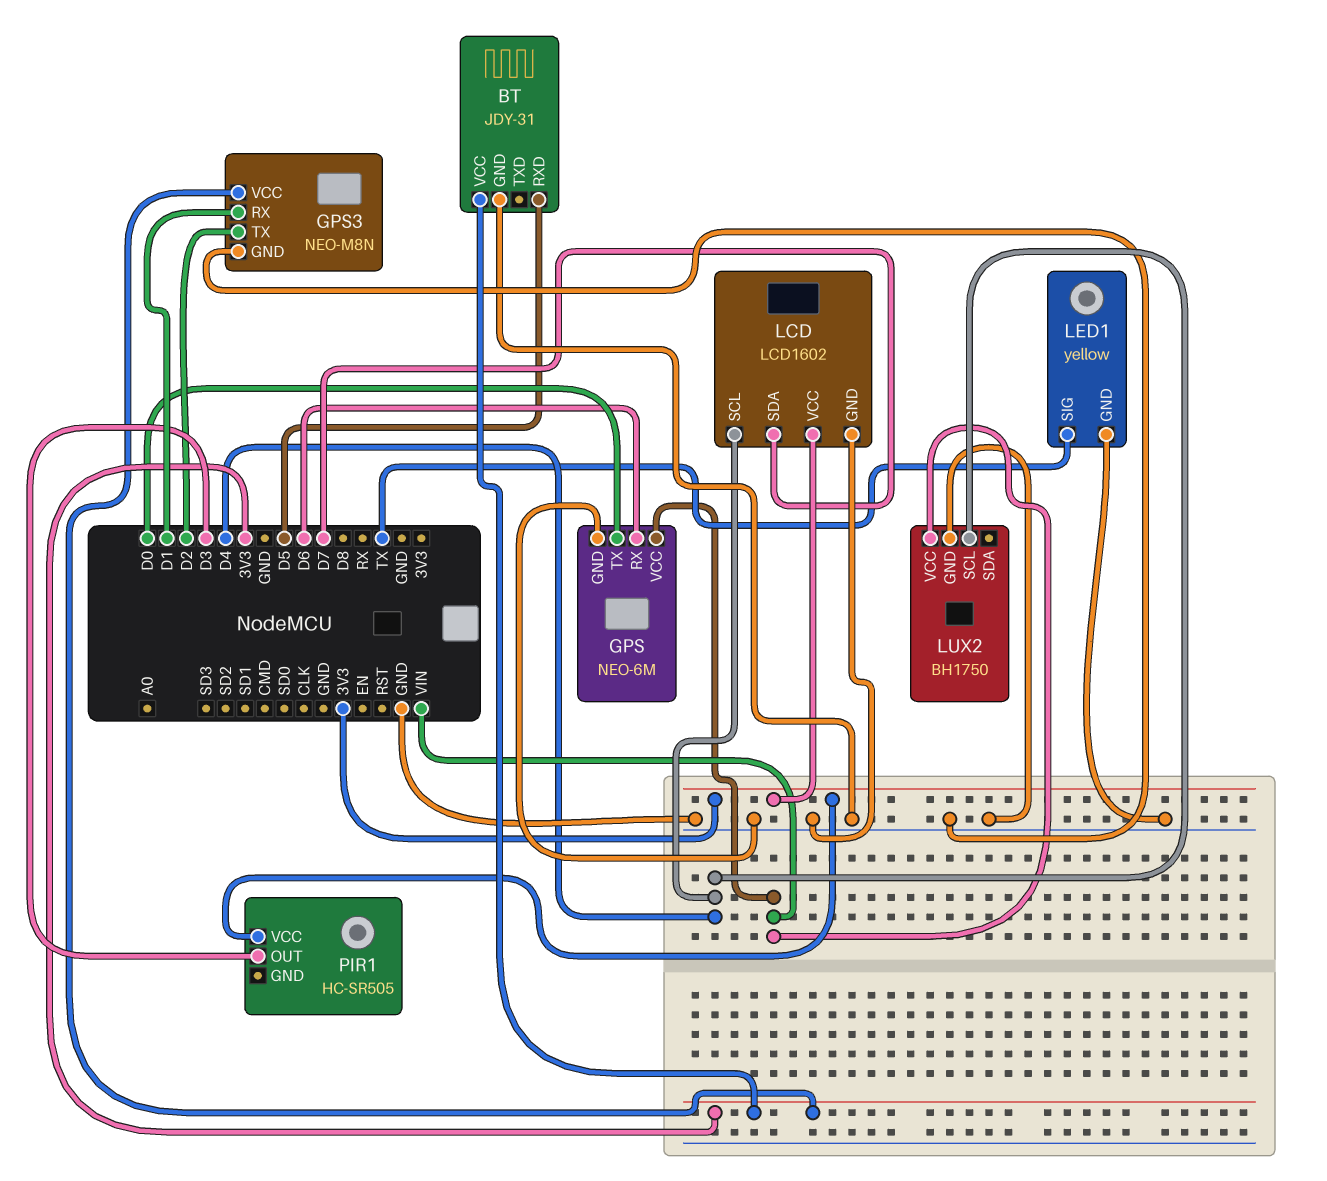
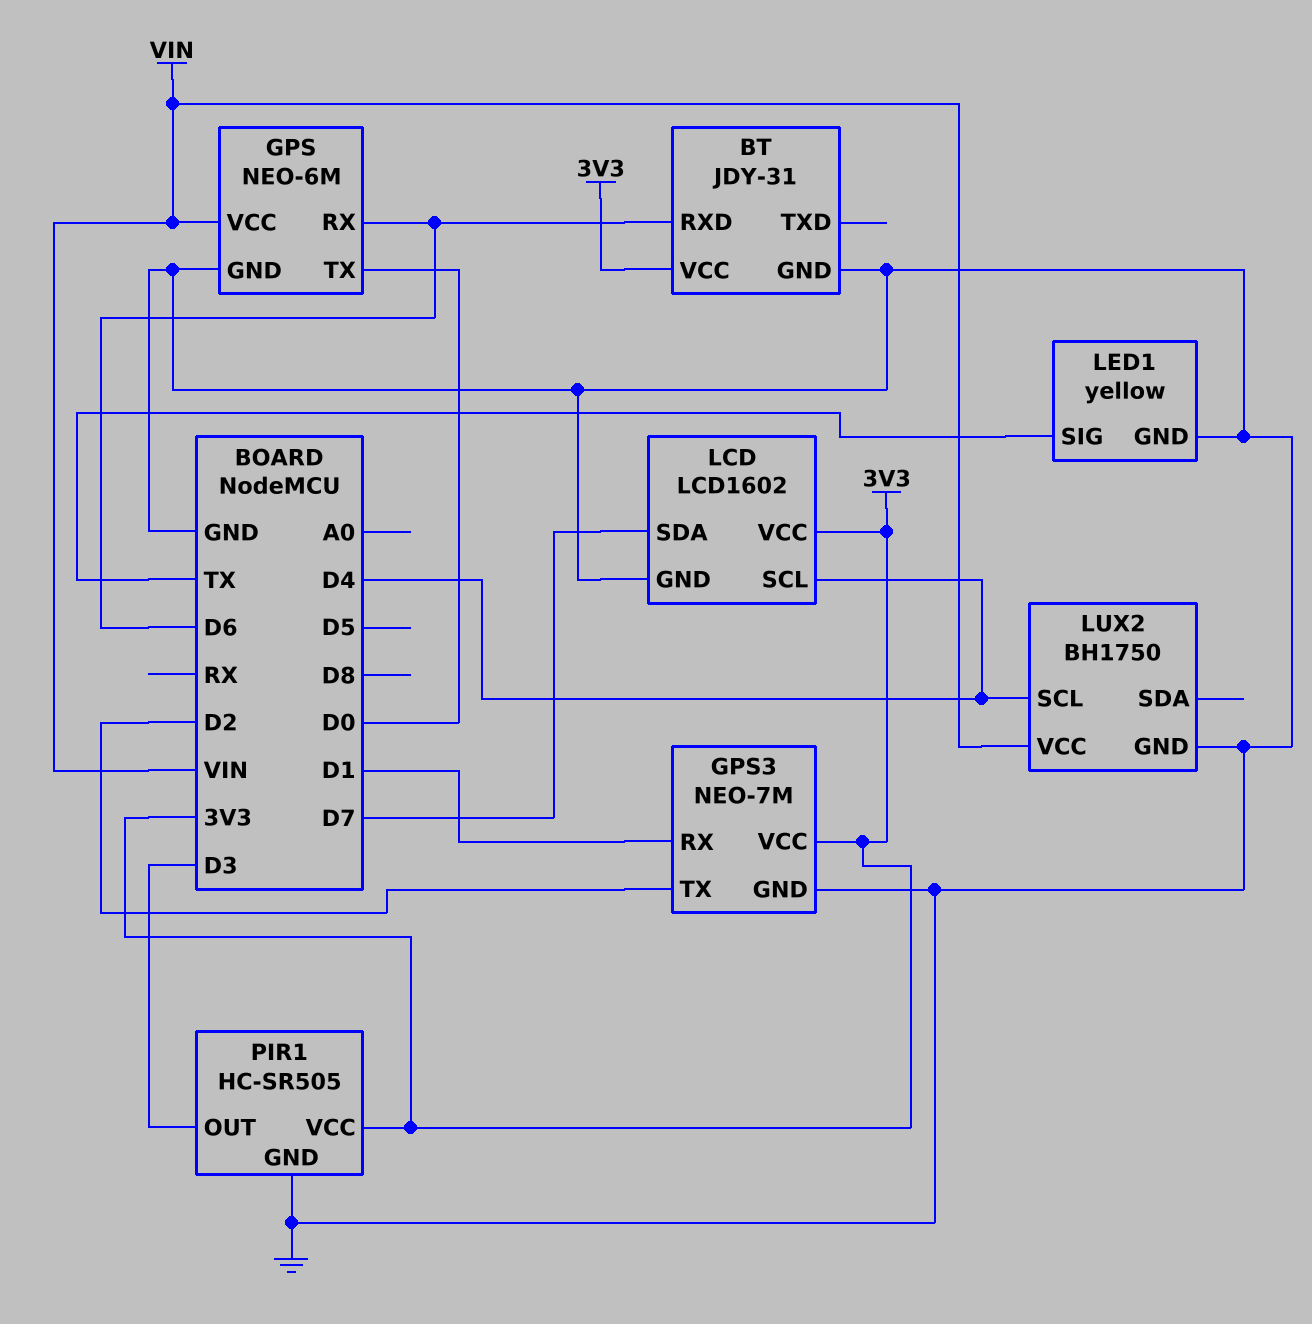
BT pin RXD: D5 -> D6
GPS3: NEO-M8N -> NEO-7M
PIR1 pin GND: none -> GND

